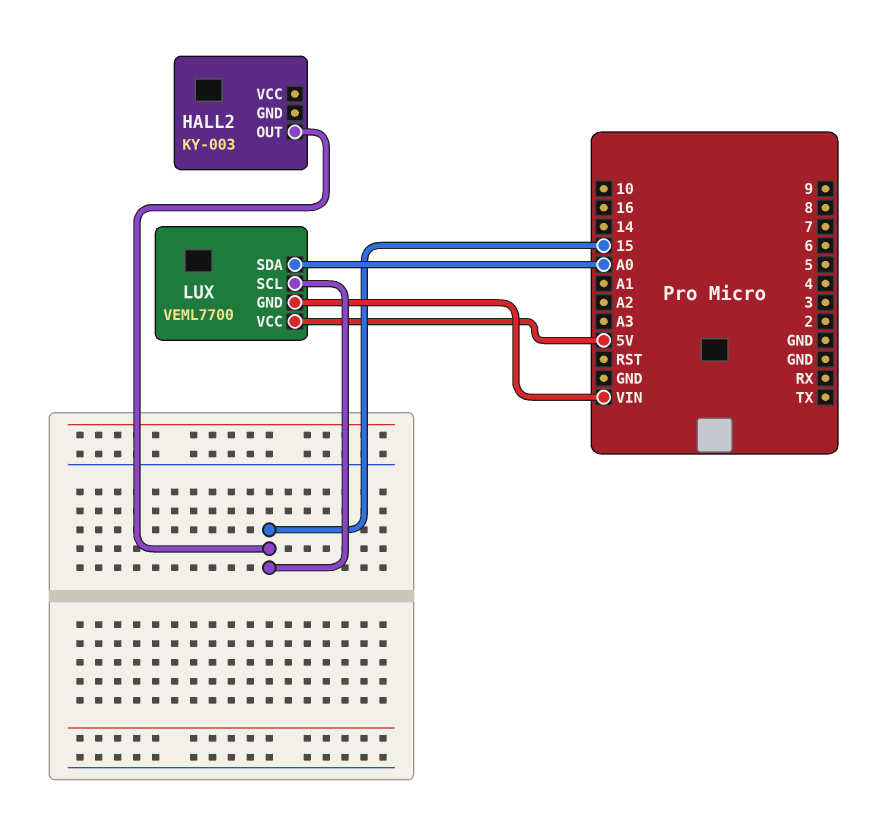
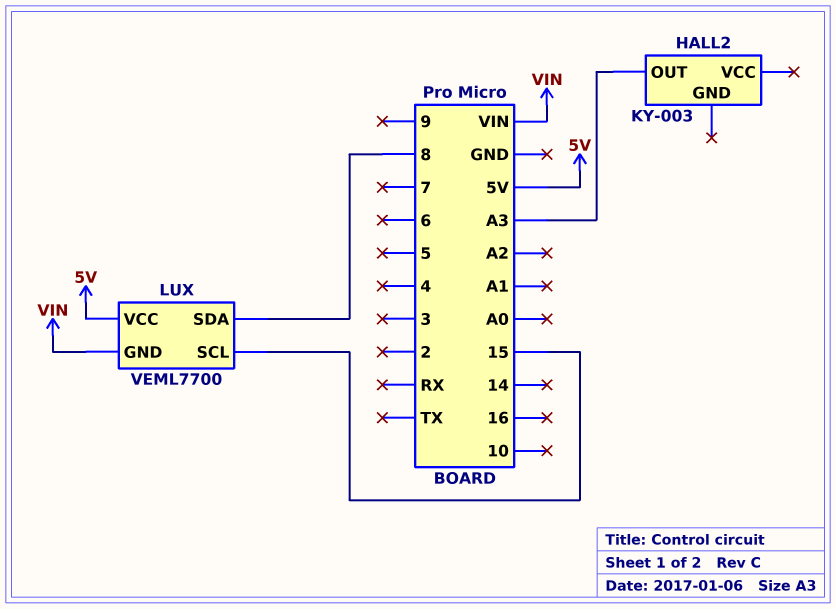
HALL2 pin OUT: 15 -> A3
LUX pin SDA: A0 -> 8

